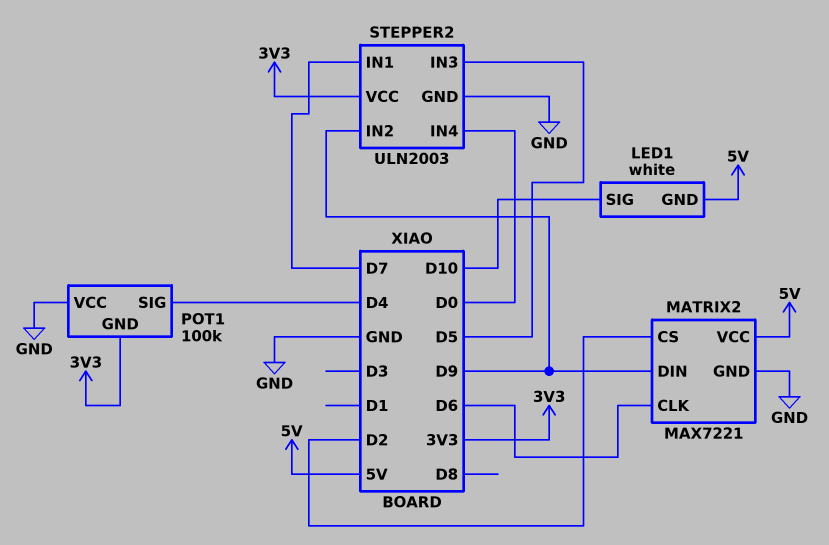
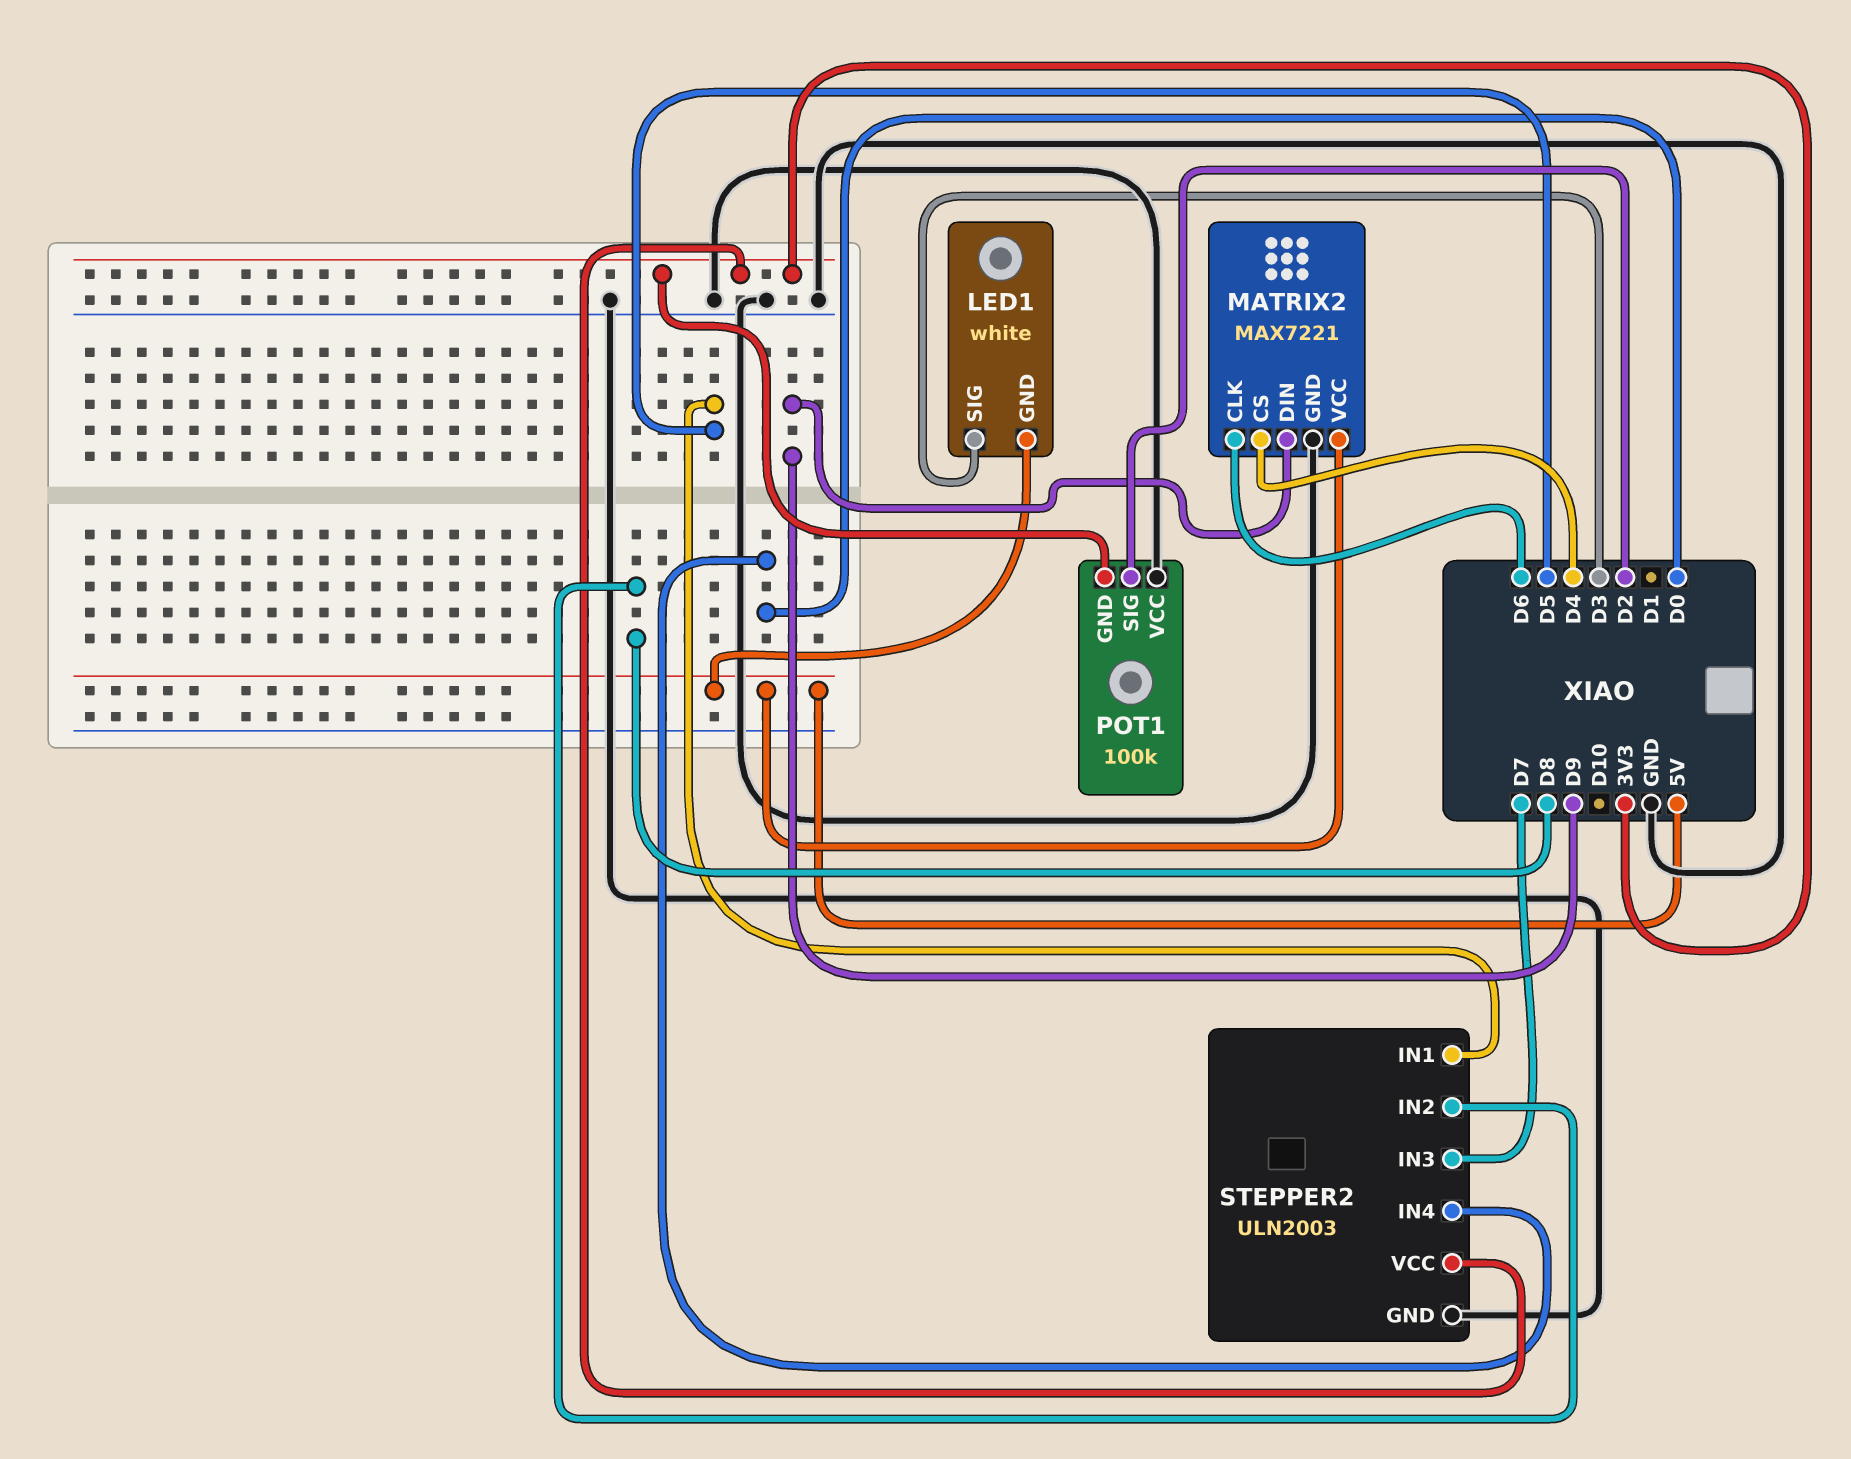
LED1 pin SIG: D10 -> D3
MATRIX2 pin CS: D2 -> D4
POT1 pin SIG: D4 -> D2
STEPPER2 pin IN1: D7 -> D5
STEPPER2 pin IN2: D9 -> D8
STEPPER2 pin IN3: D5 -> D7

